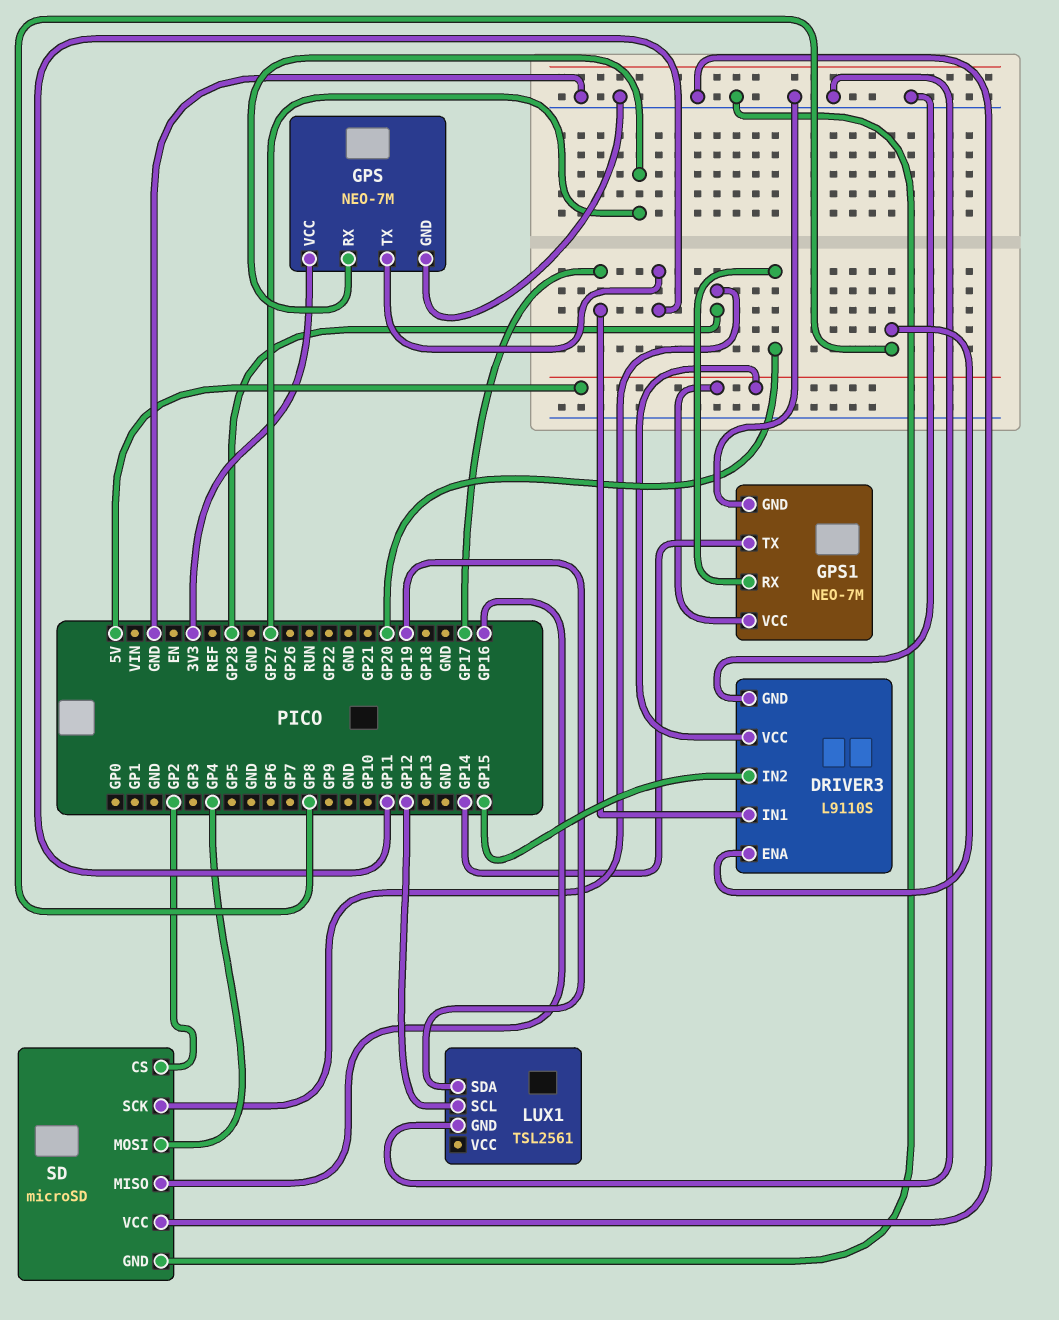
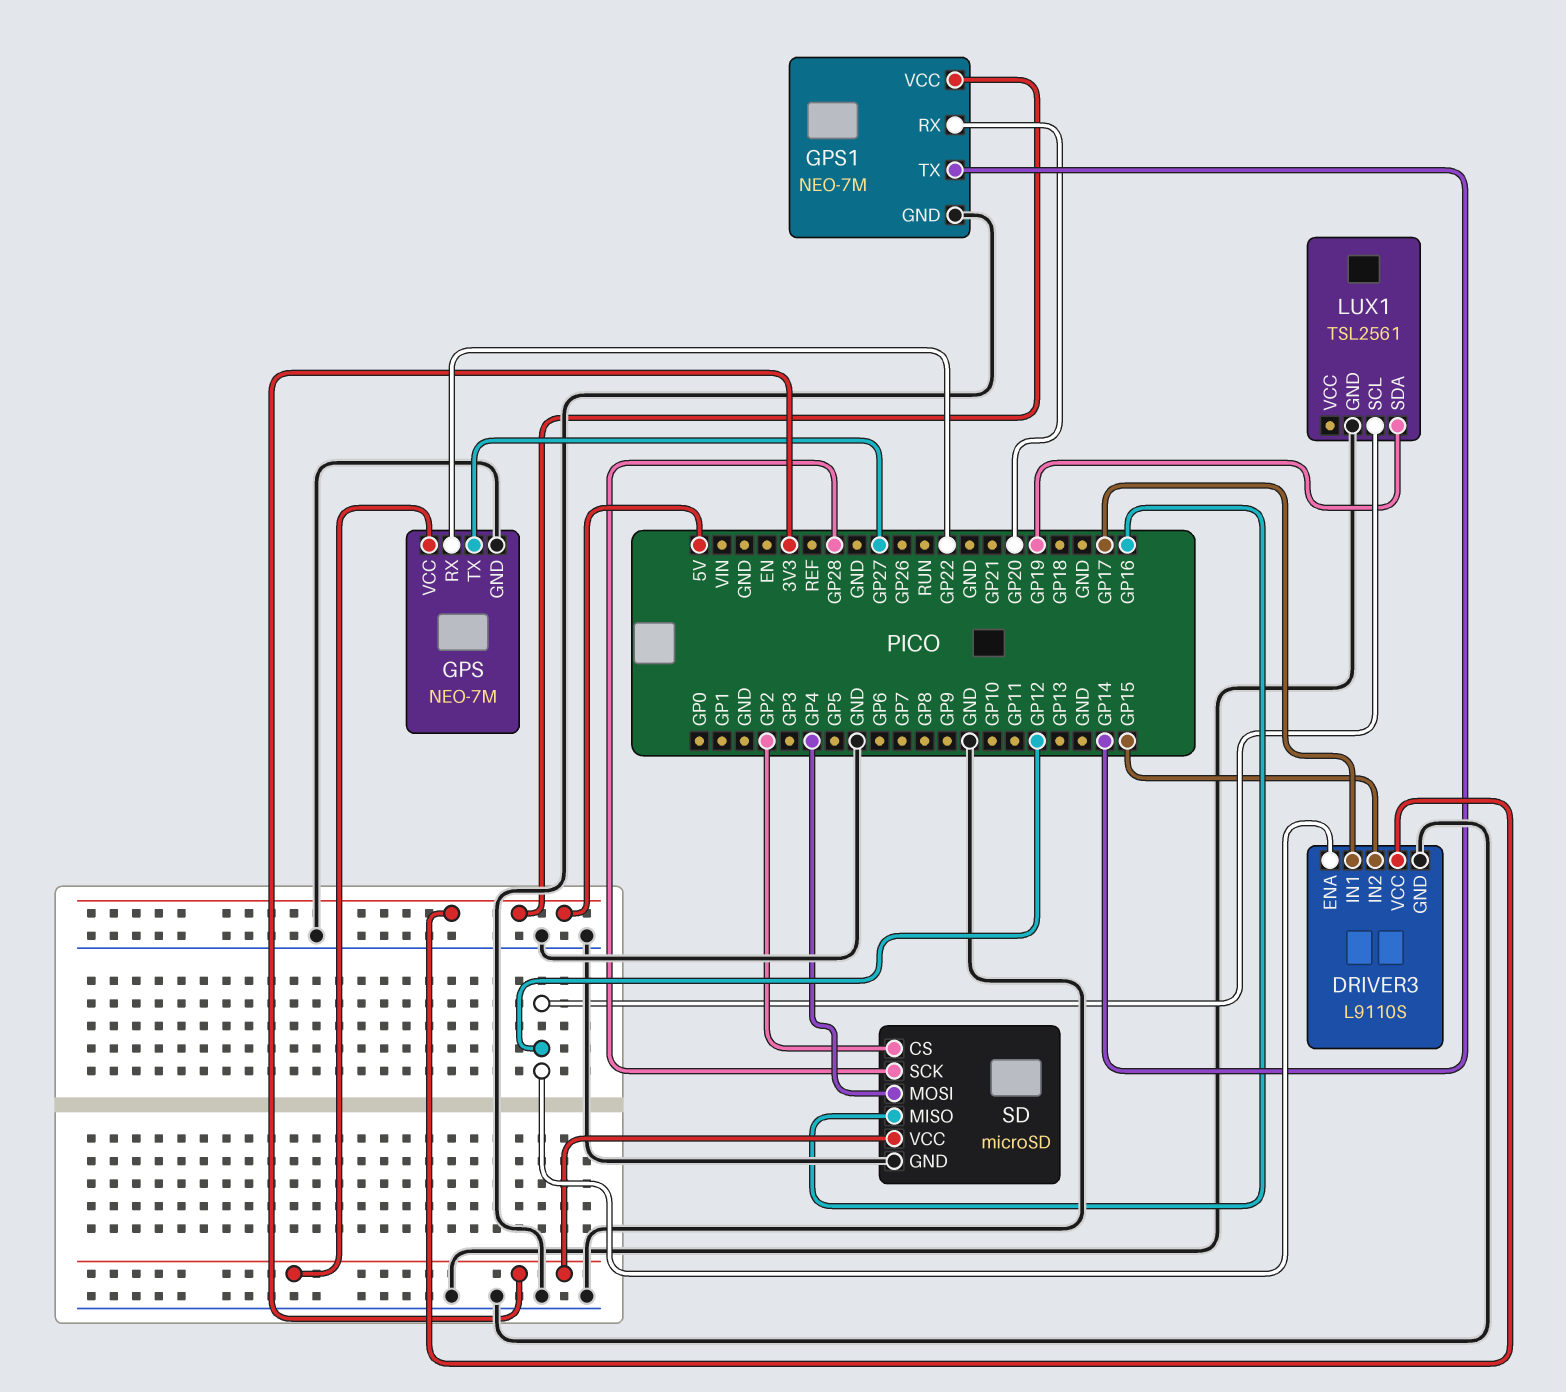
DRIVER3 pin ENA: GP8 -> GP12
GPS pin RX: GP27 -> GP22
GPS pin TX: GP11 -> GP27
SD pin VCC: GND -> 3V3

